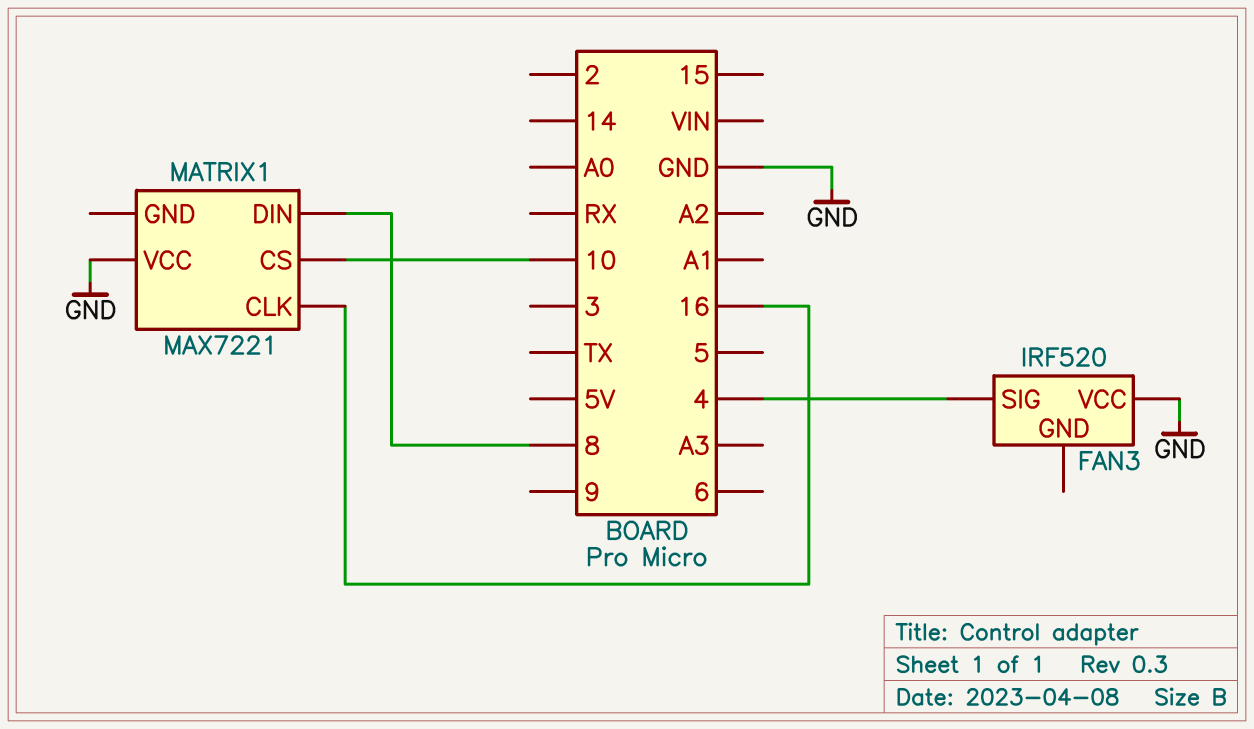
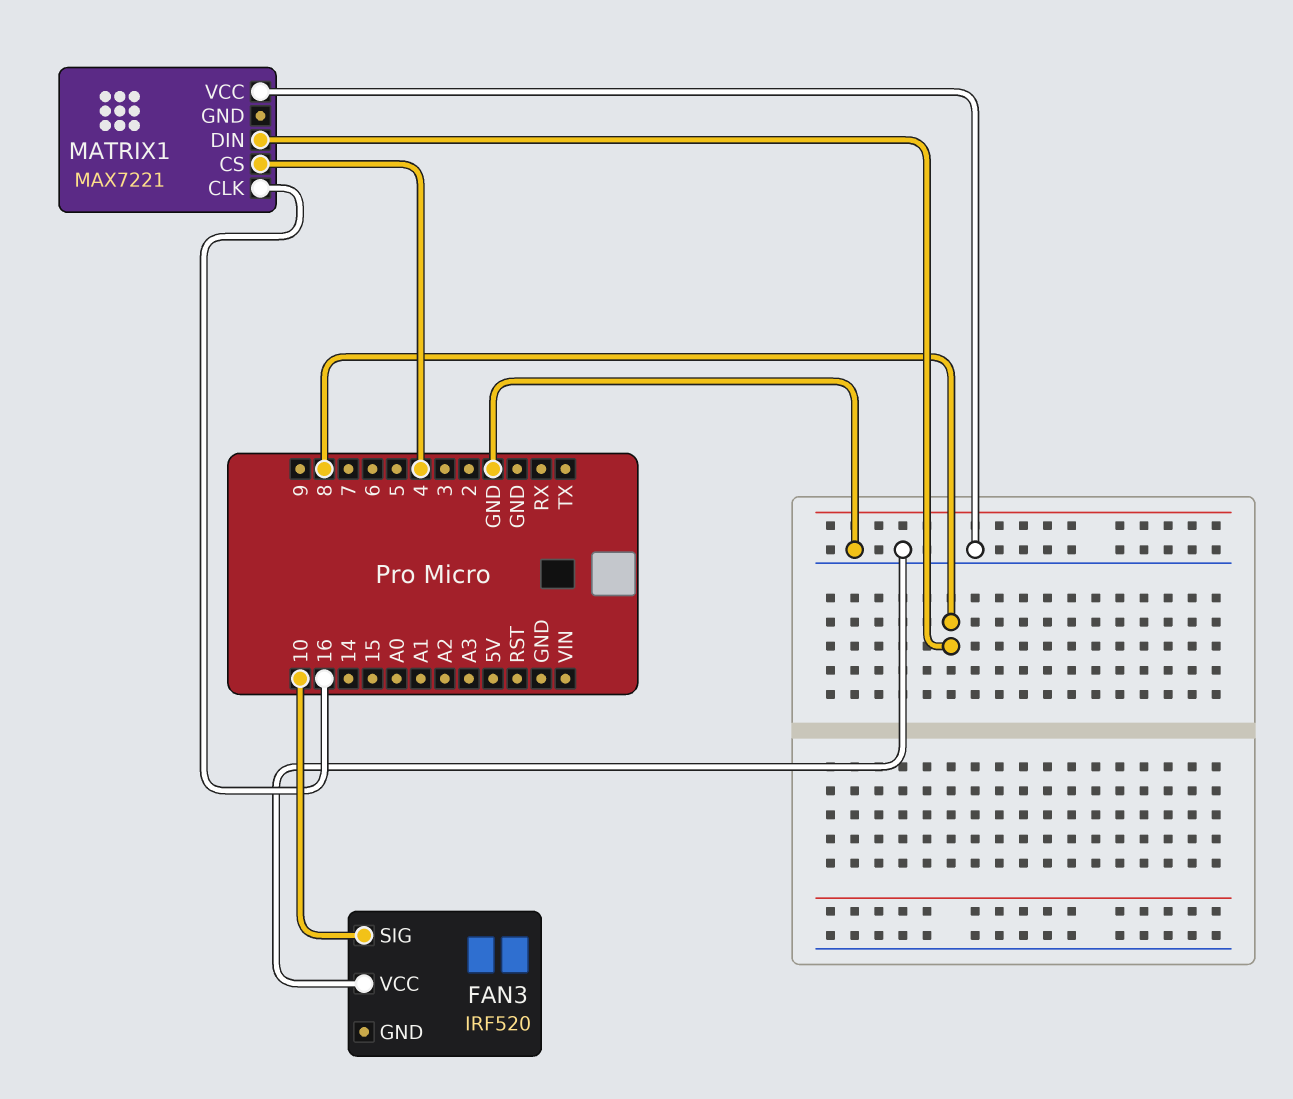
FAN3 pin SIG: 4 -> 10
MATRIX1 pin CS: 10 -> 4

